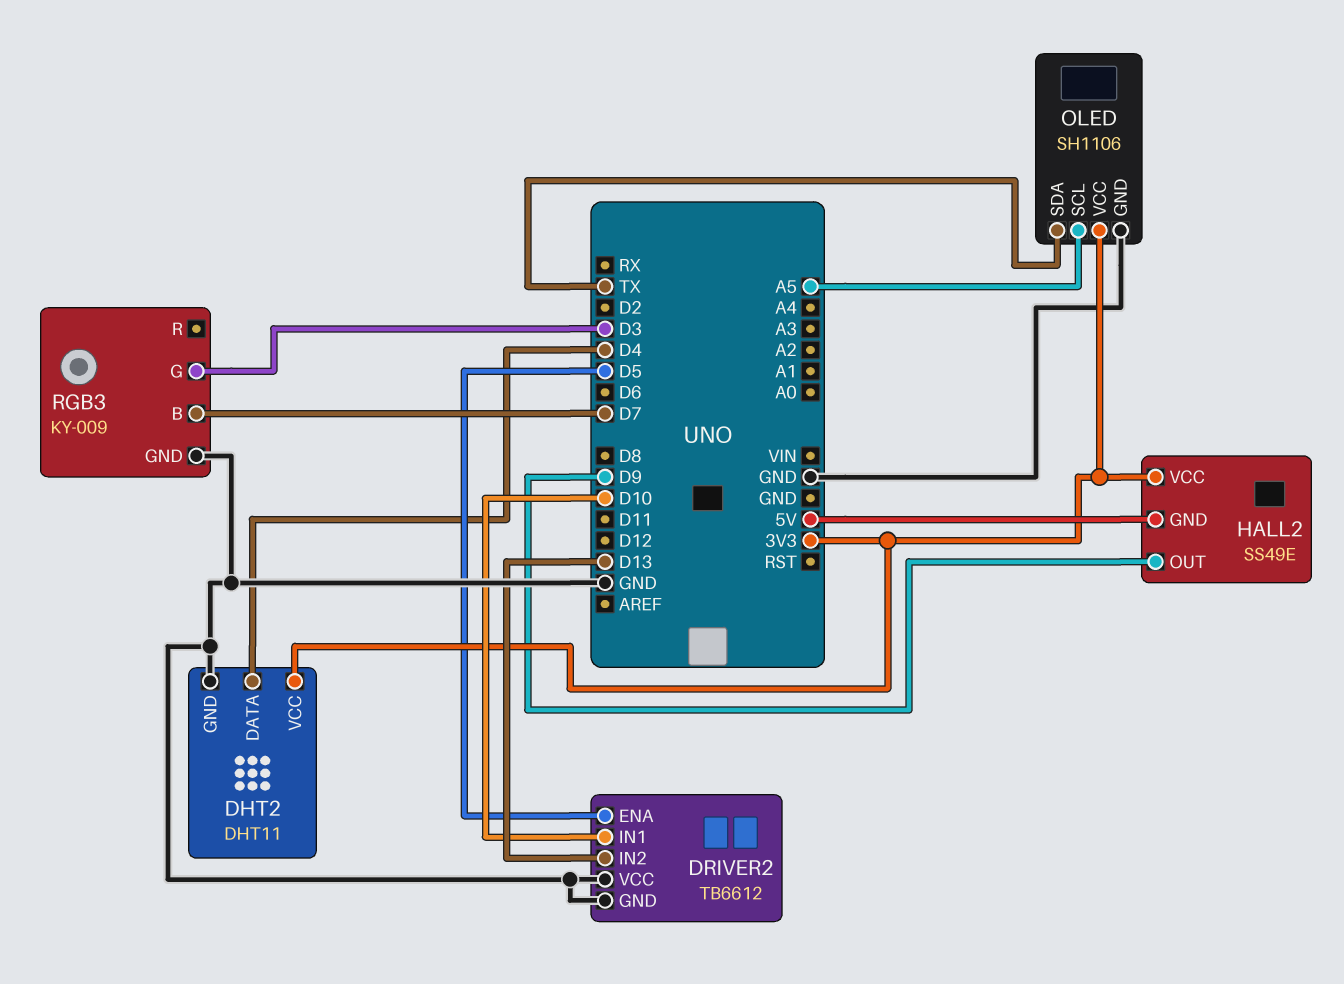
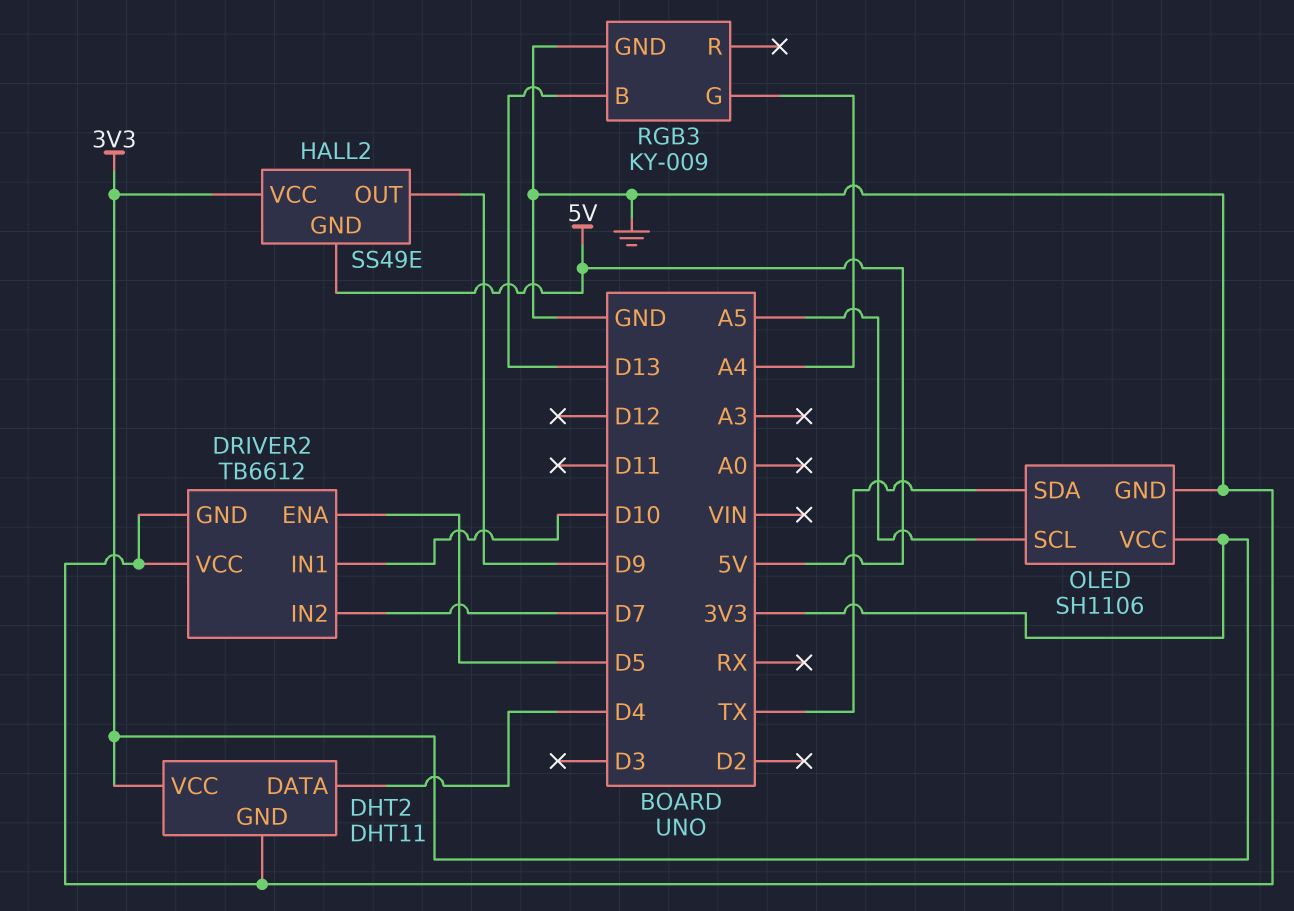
DRIVER2 pin IN2: D13 -> D7
RGB3 pin B: D7 -> D13
RGB3 pin G: D3 -> A4

